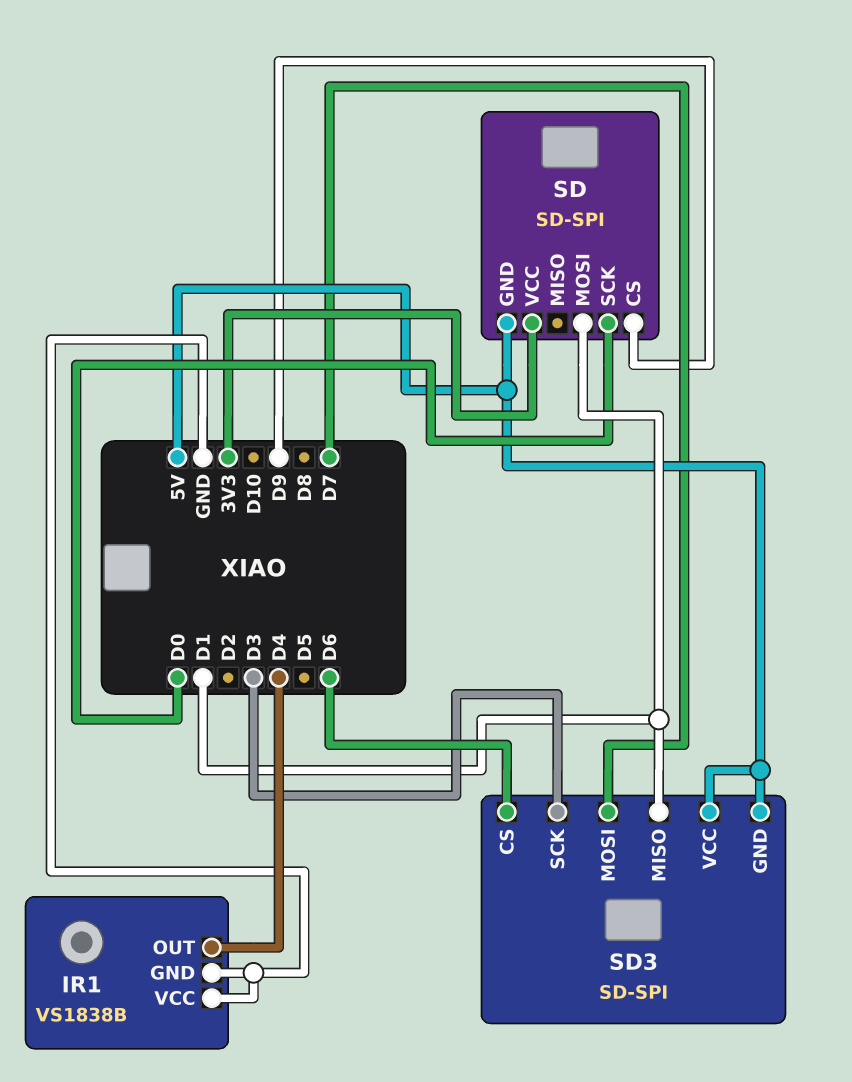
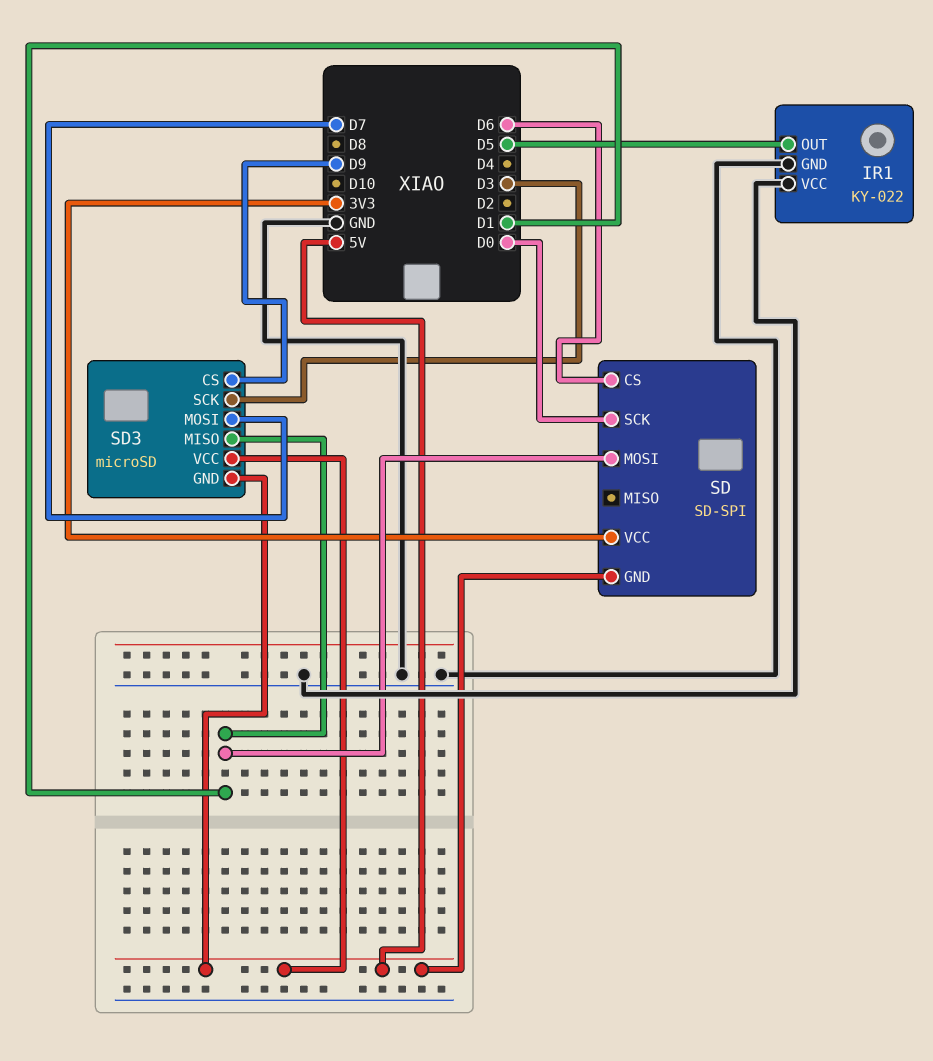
IR1: VS1838B -> KY-022
IR1 pin OUT: D4 -> D5
SD pin CS: D9 -> D6
SD3: SD-SPI -> microSD
SD3 pin CS: D6 -> D9

